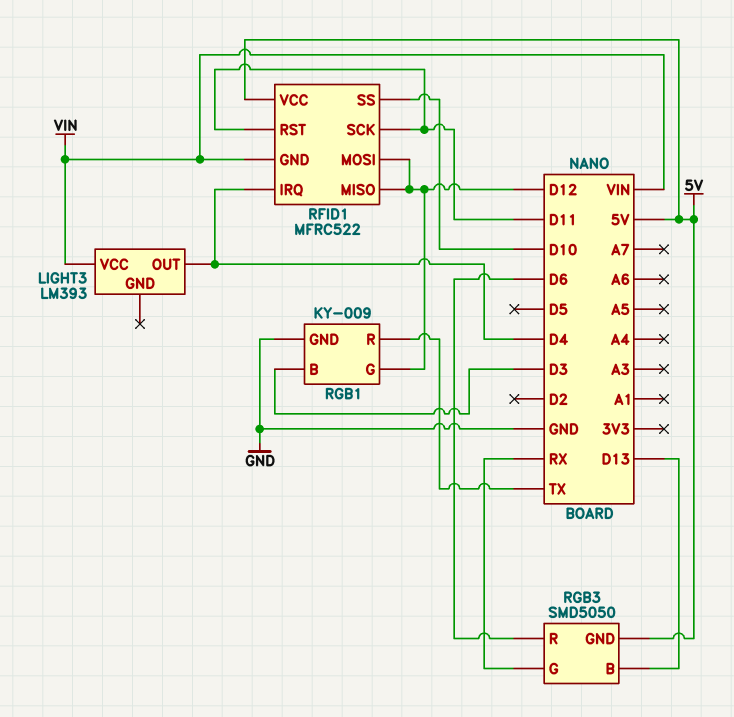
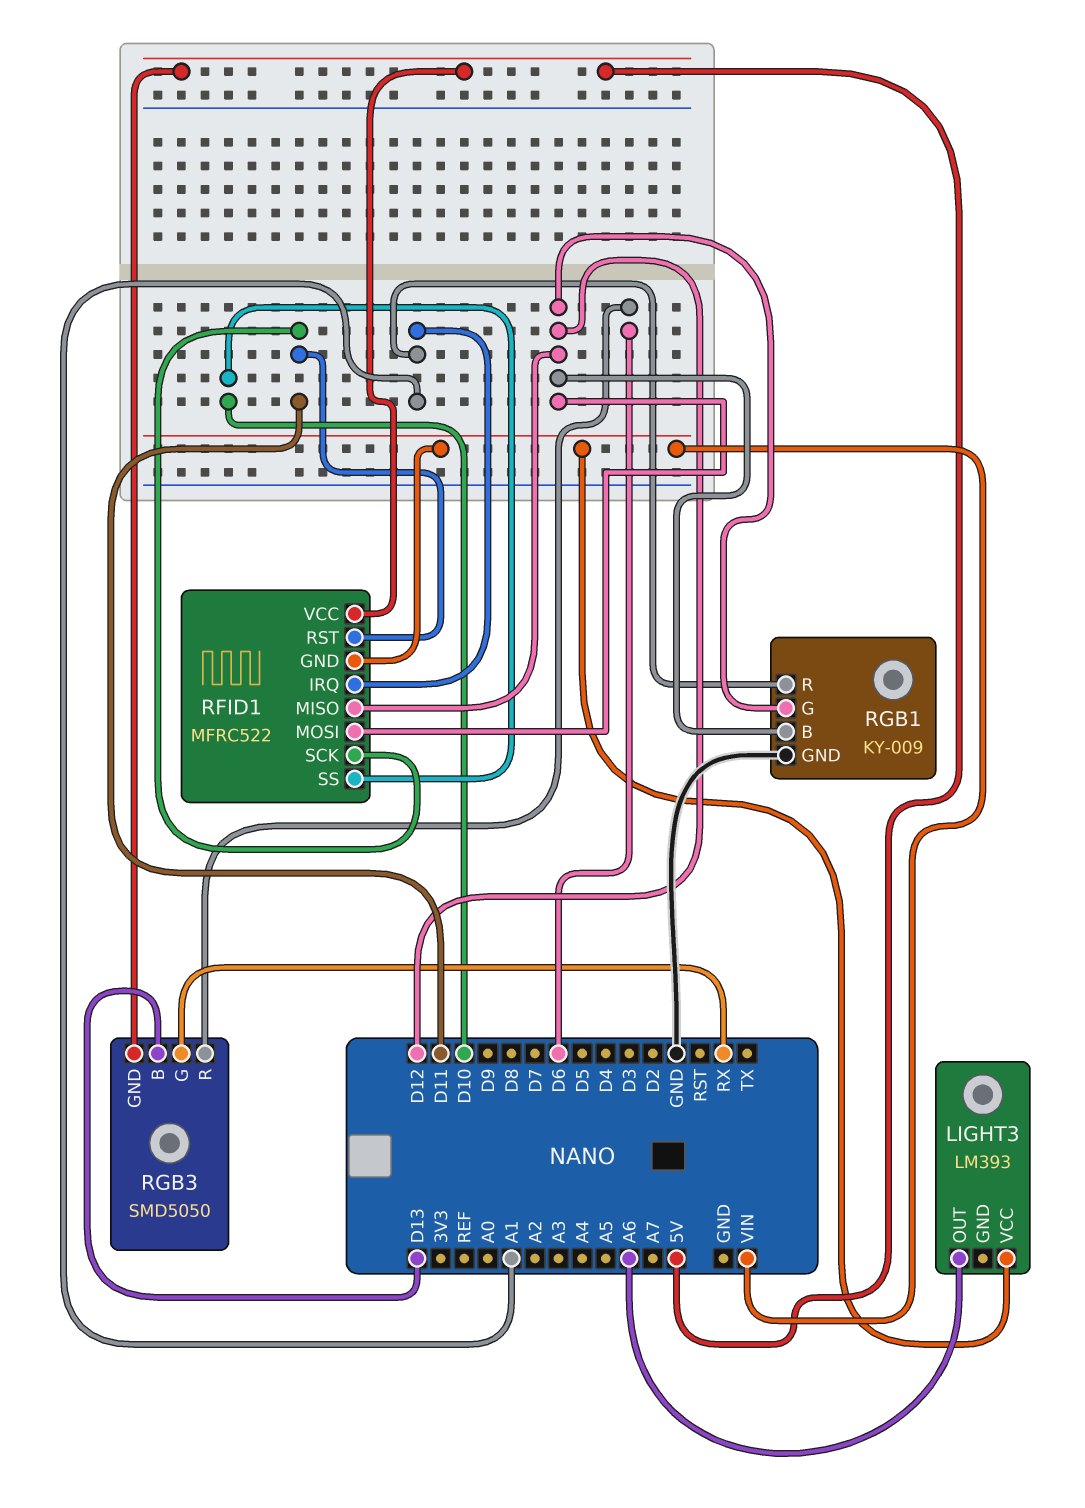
LIGHT3 pin OUT: D4 -> A6
RFID1 pin IRQ: D4 -> A1
RGB1 pin B: D3 -> D12
RGB1 pin R: TX -> A1

